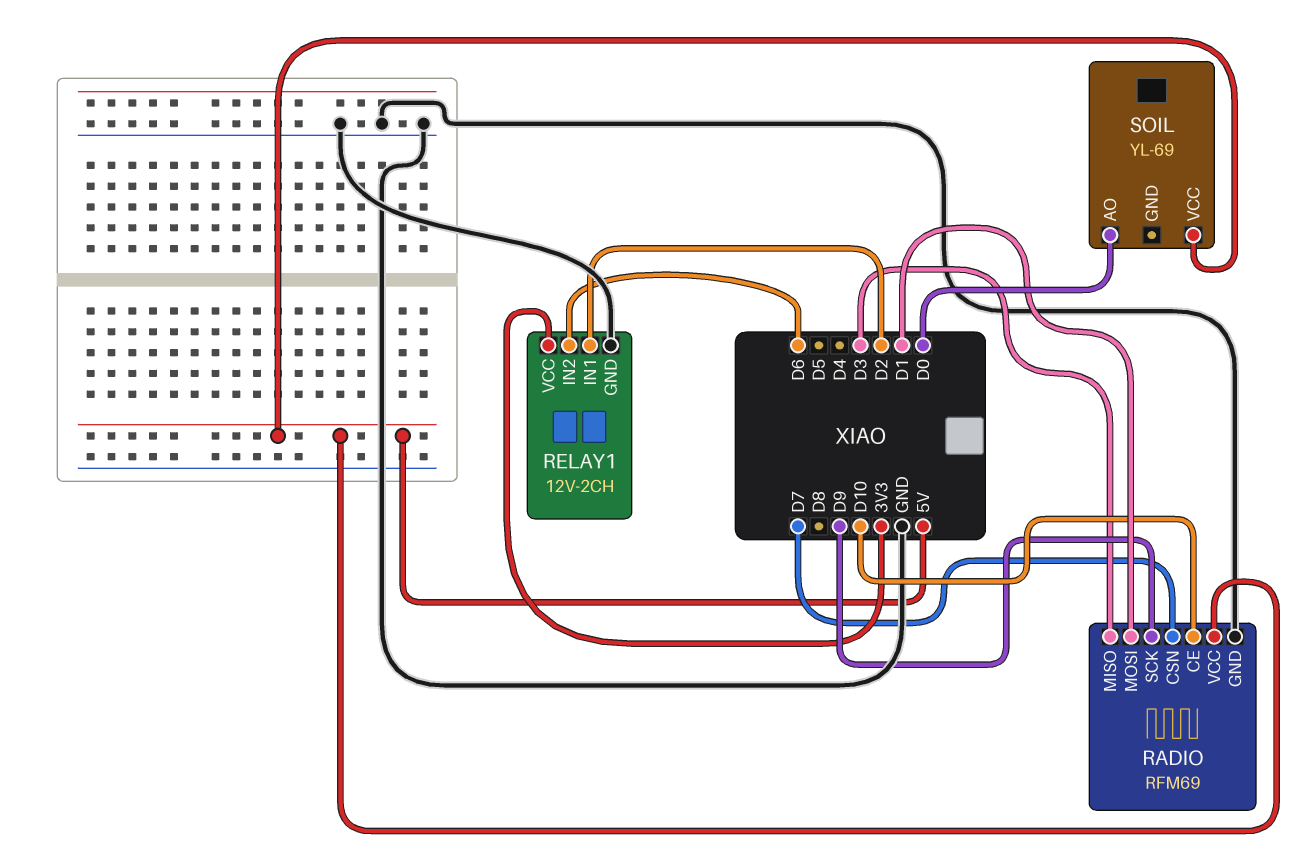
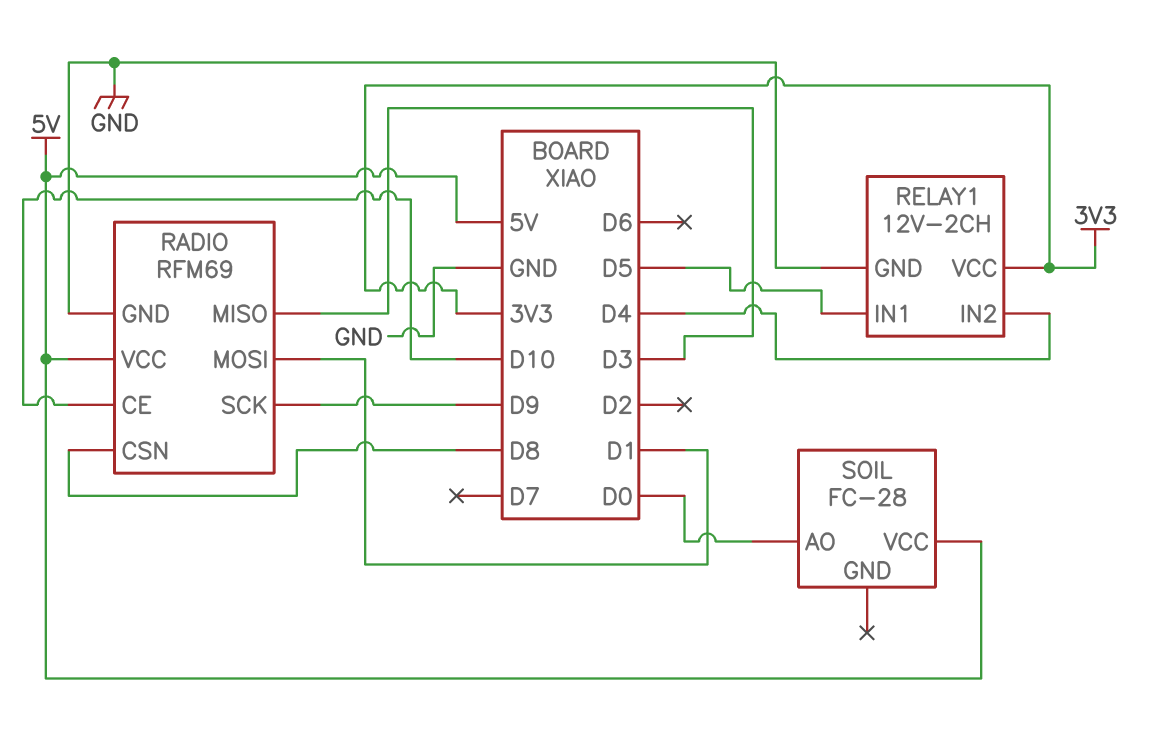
RADIO pin CSN: D7 -> D8
RELAY1 pin IN1: D2 -> D5
RELAY1 pin IN2: D6 -> D4
SOIL: YL-69 -> FC-28

